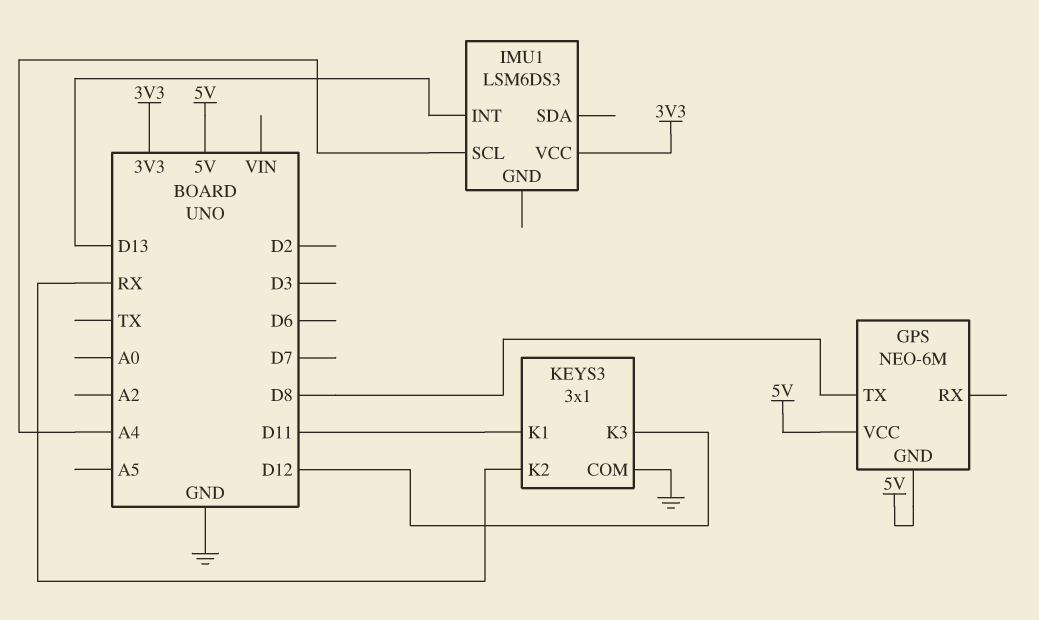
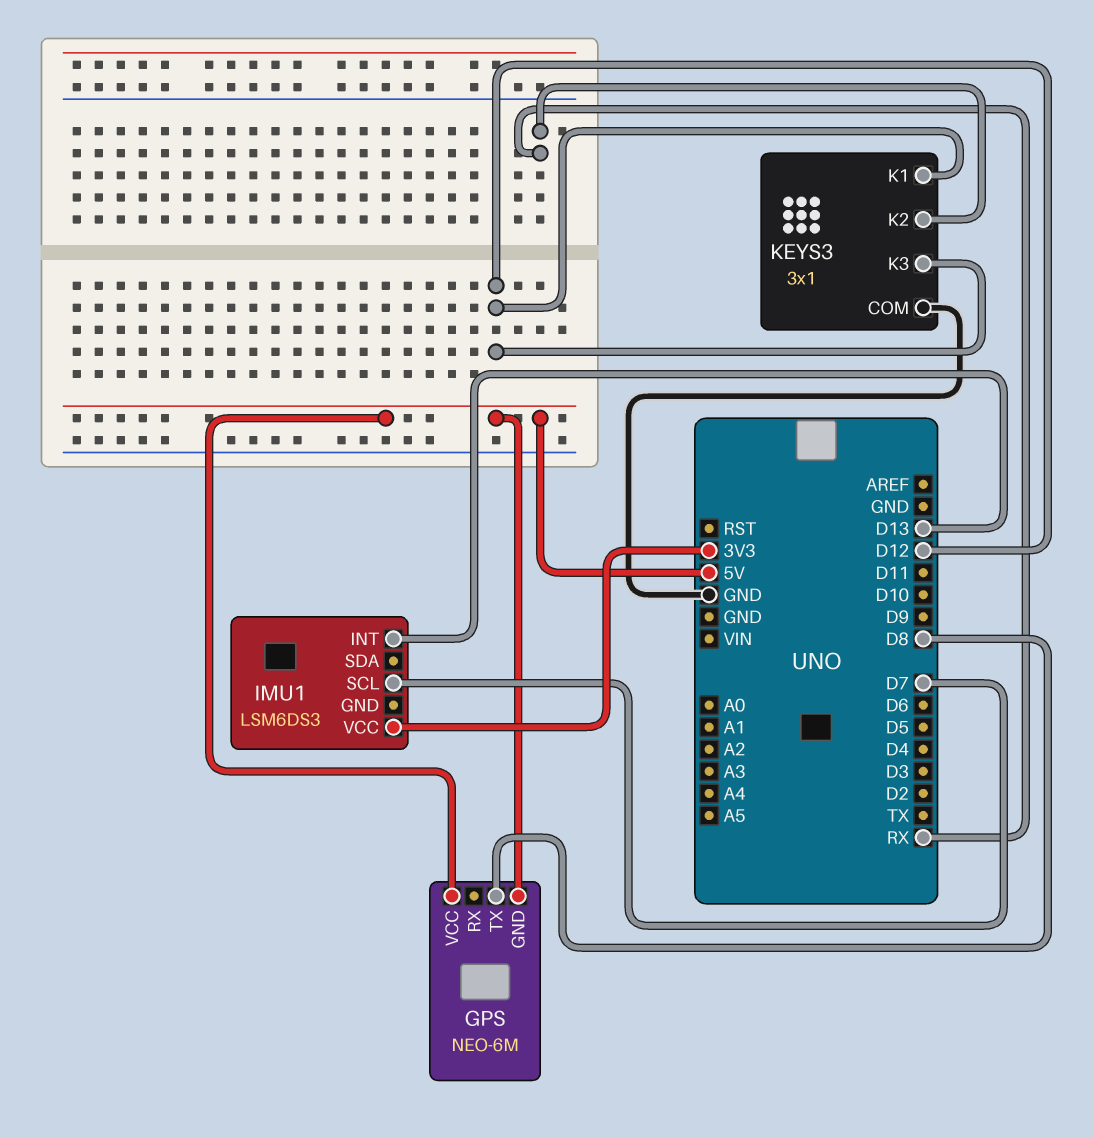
IMU1 pin SCL: A4 -> D7
KEYS3 pin K1: D11 -> D12

